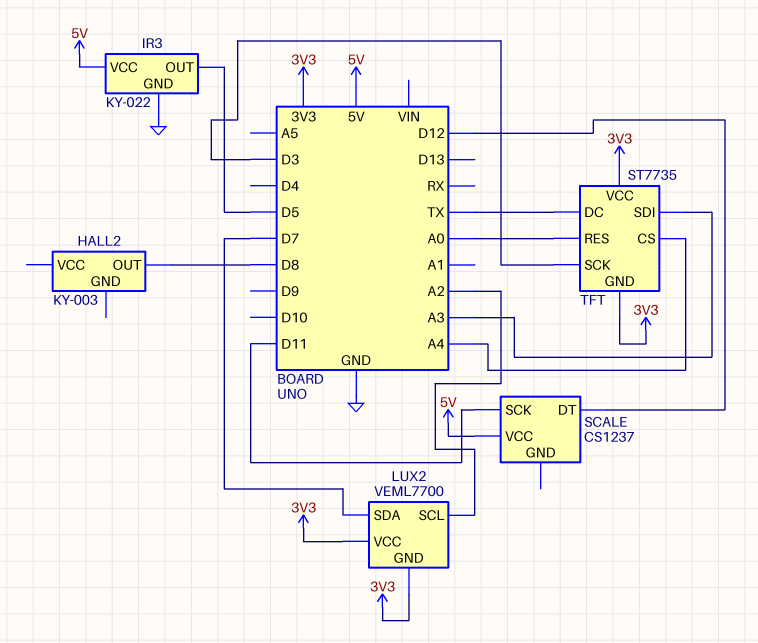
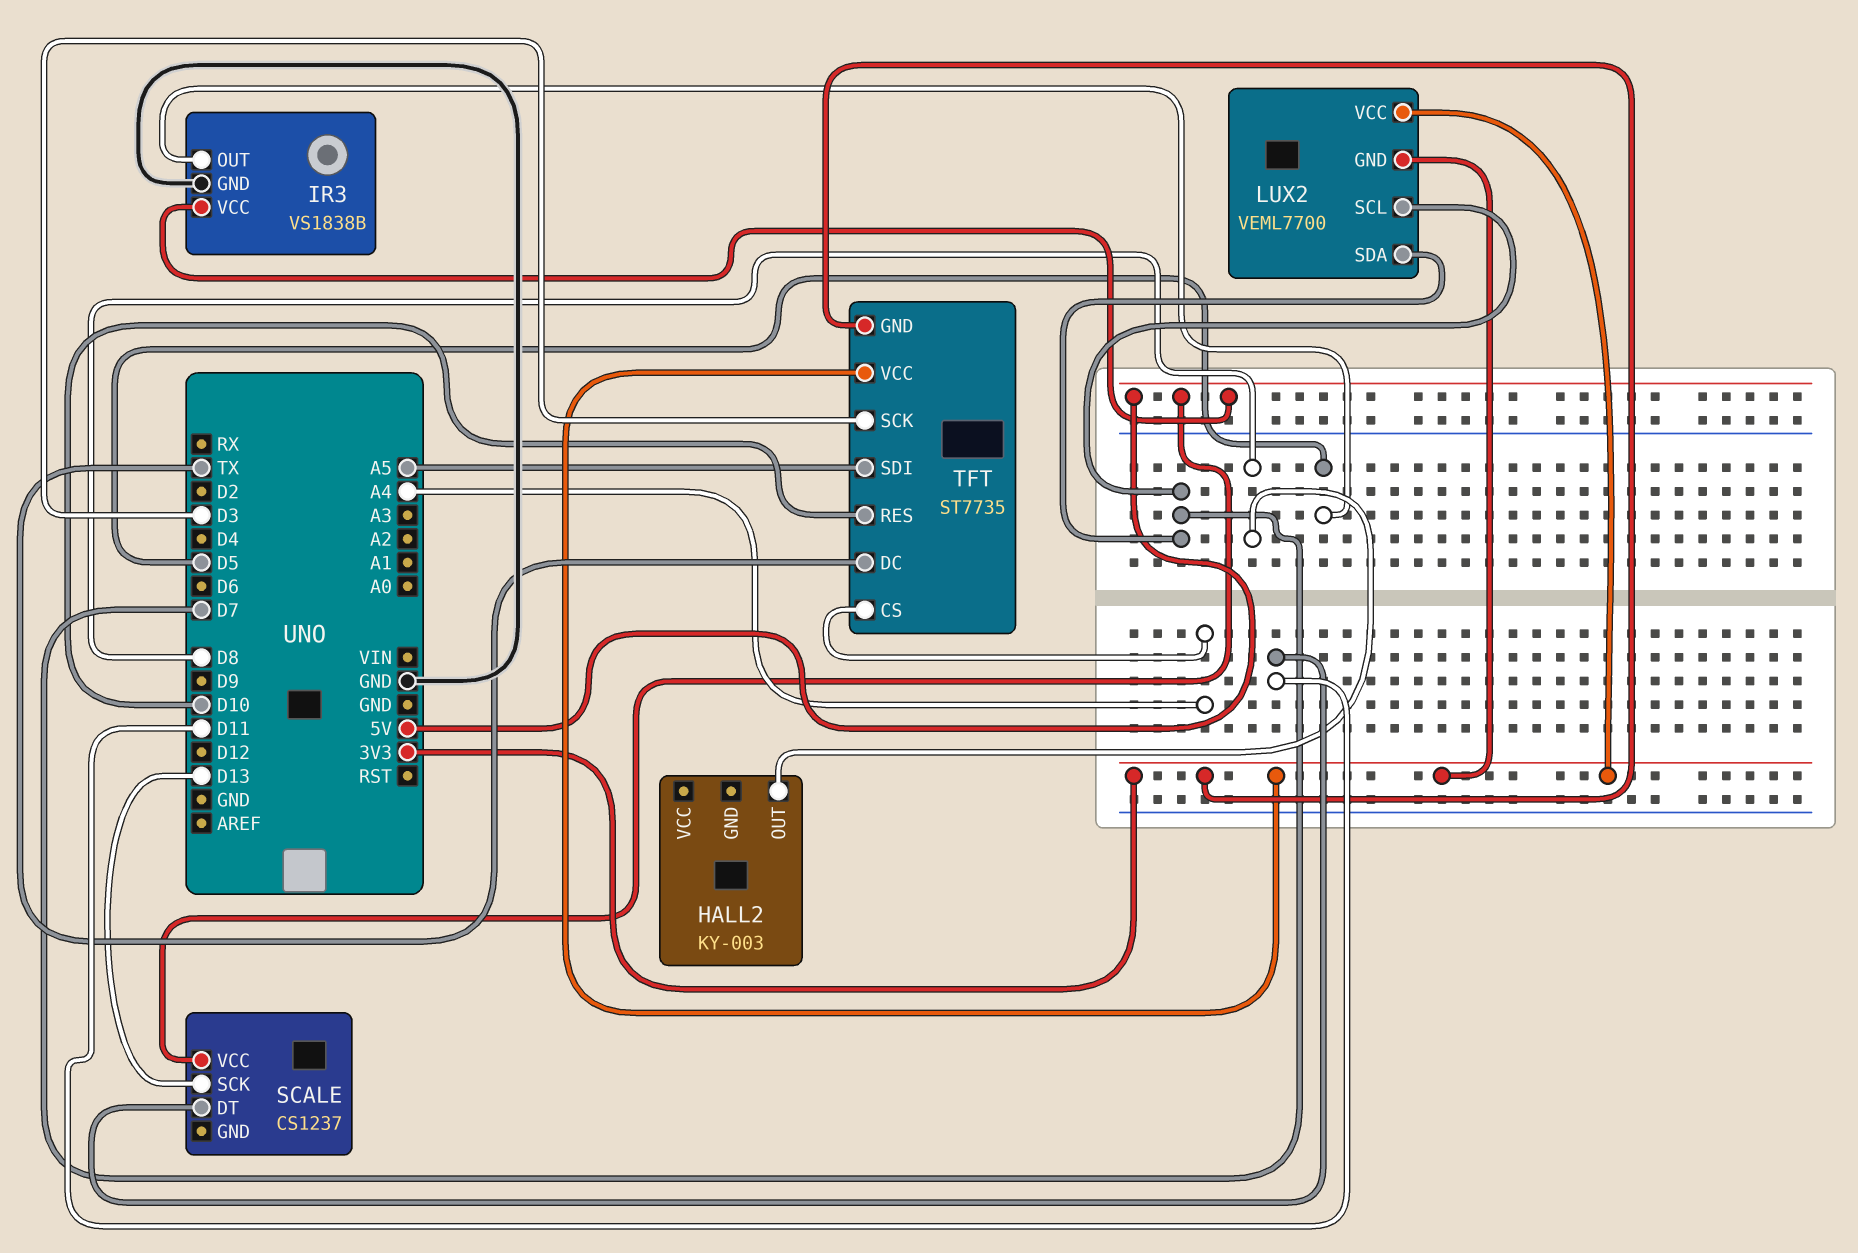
IR3: KY-022 -> VS1838B
LUX2 pin SCL: A2 -> D7
SCALE pin DT: D12 -> D11
SCALE pin SCK: D11 -> D13
TFT pin RES: A0 -> D10
TFT pin SDI: A3 -> A5

